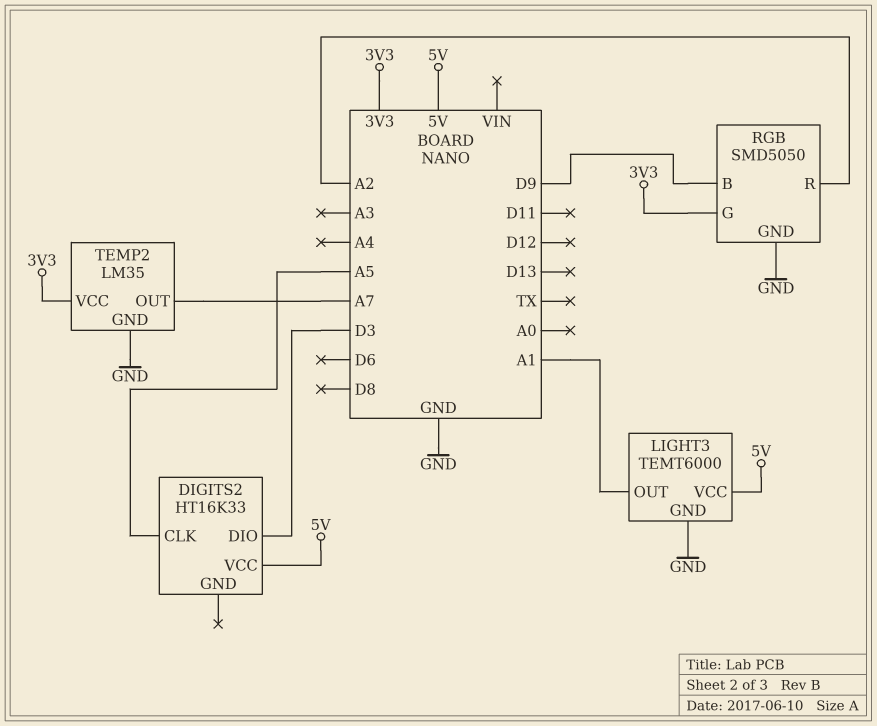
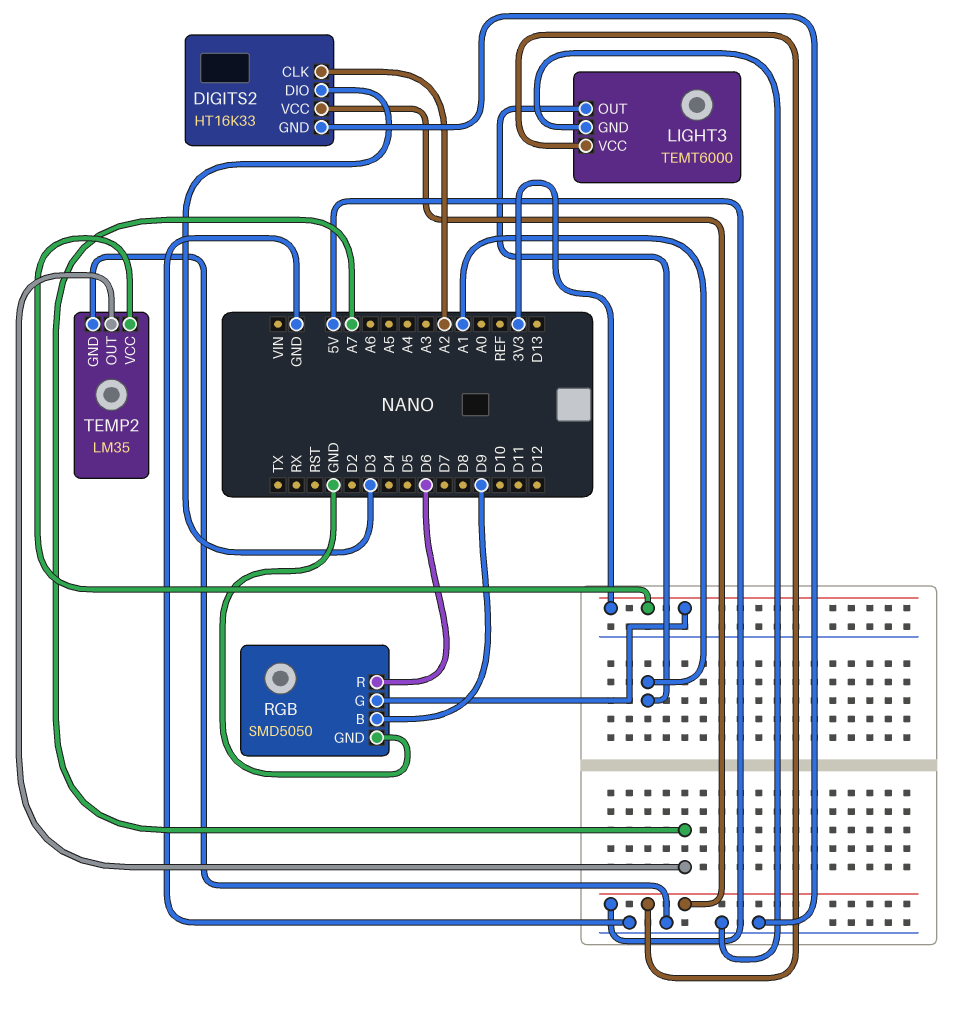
DIGITS2 pin CLK: A5 -> A2
DIGITS2 pin GND: none -> GND
RGB pin R: A2 -> D6

